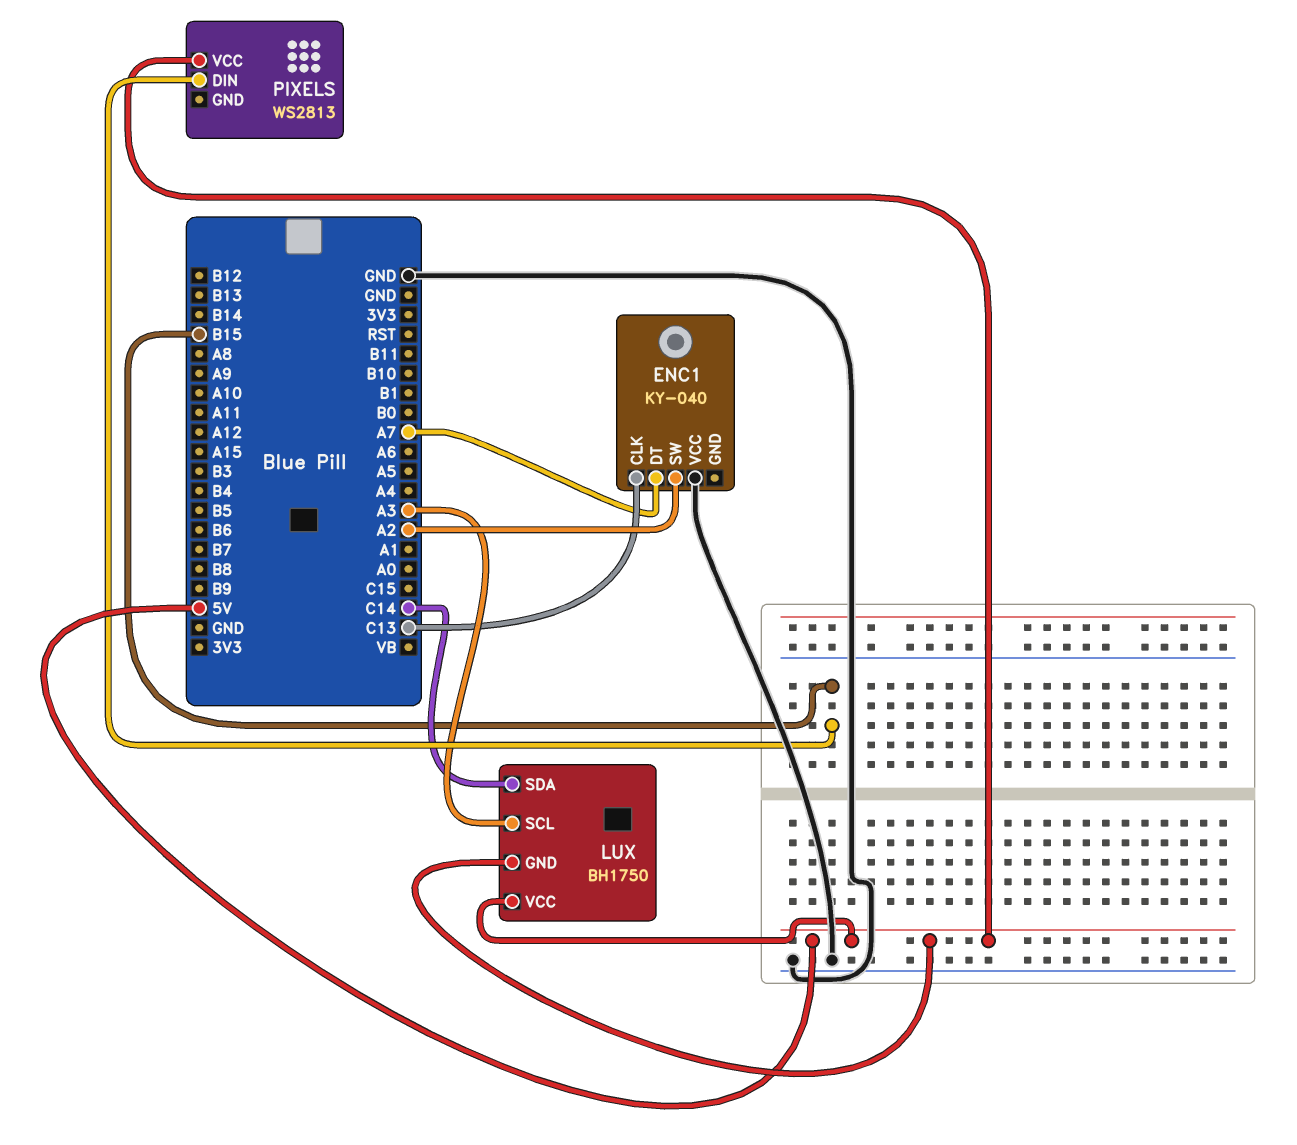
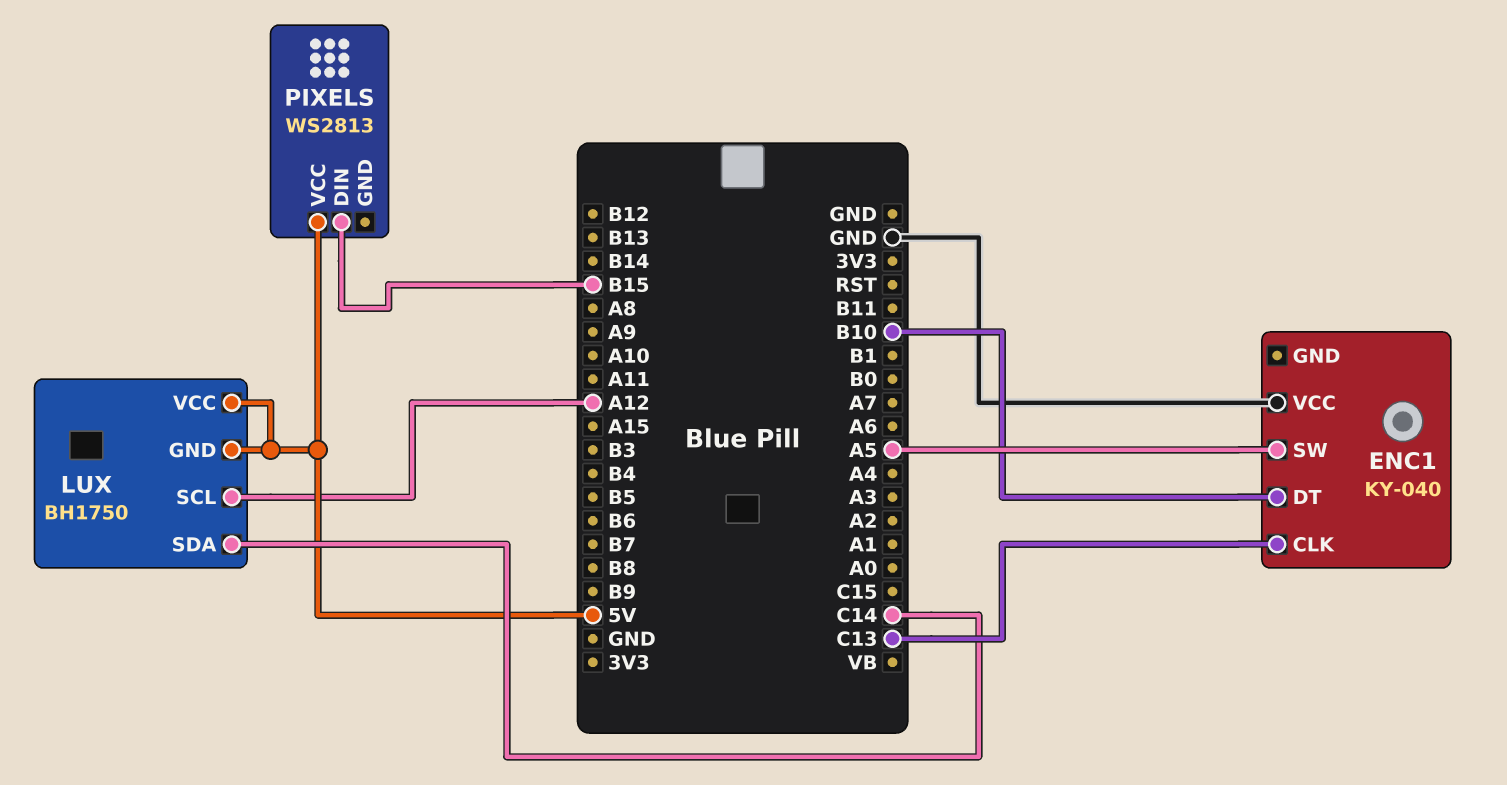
ENC1 pin DT: A7 -> B10
ENC1 pin SW: A2 -> A5
LUX pin SCL: A3 -> A12

